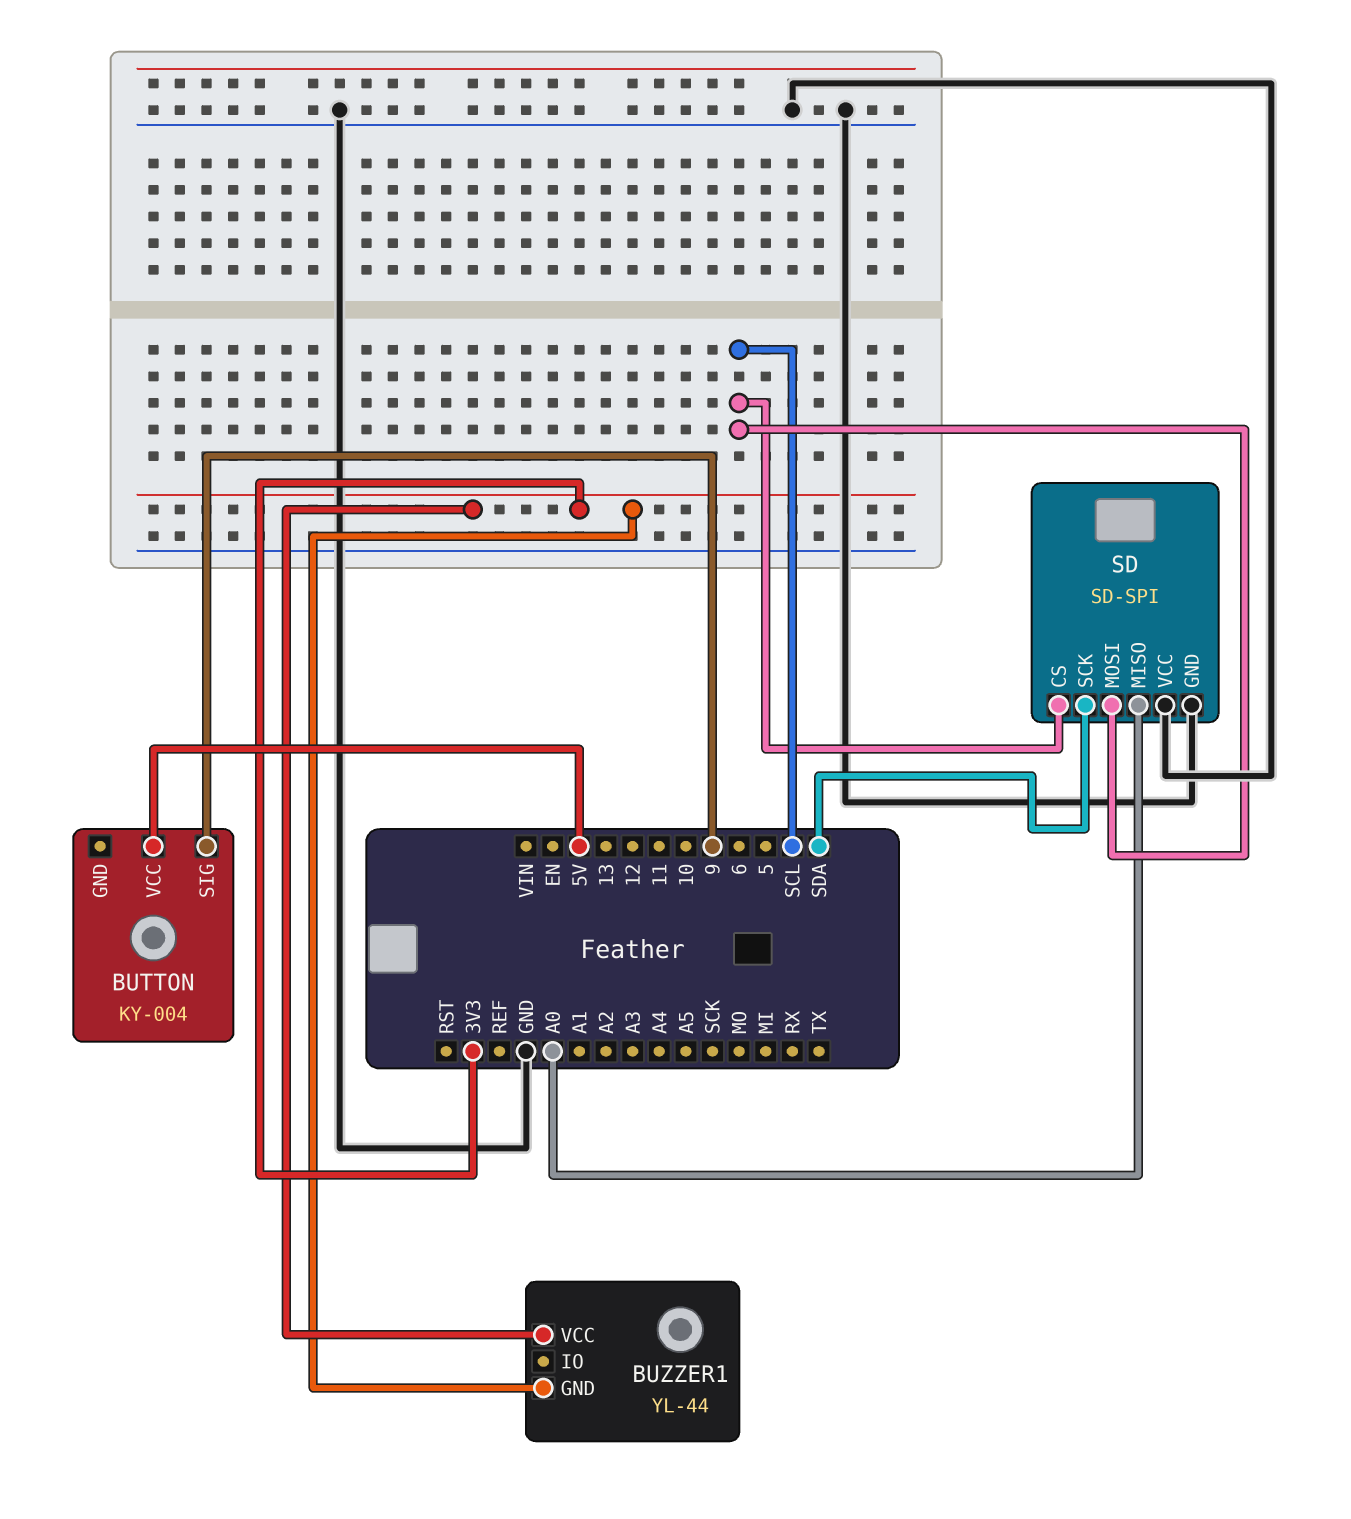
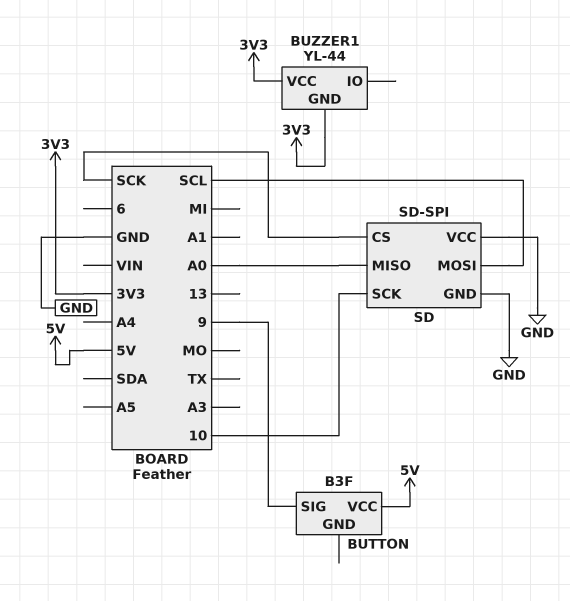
BUTTON: KY-004 -> B3F
SD pin CS: SCL -> SCK
SD pin SCK: SDA -> 10

